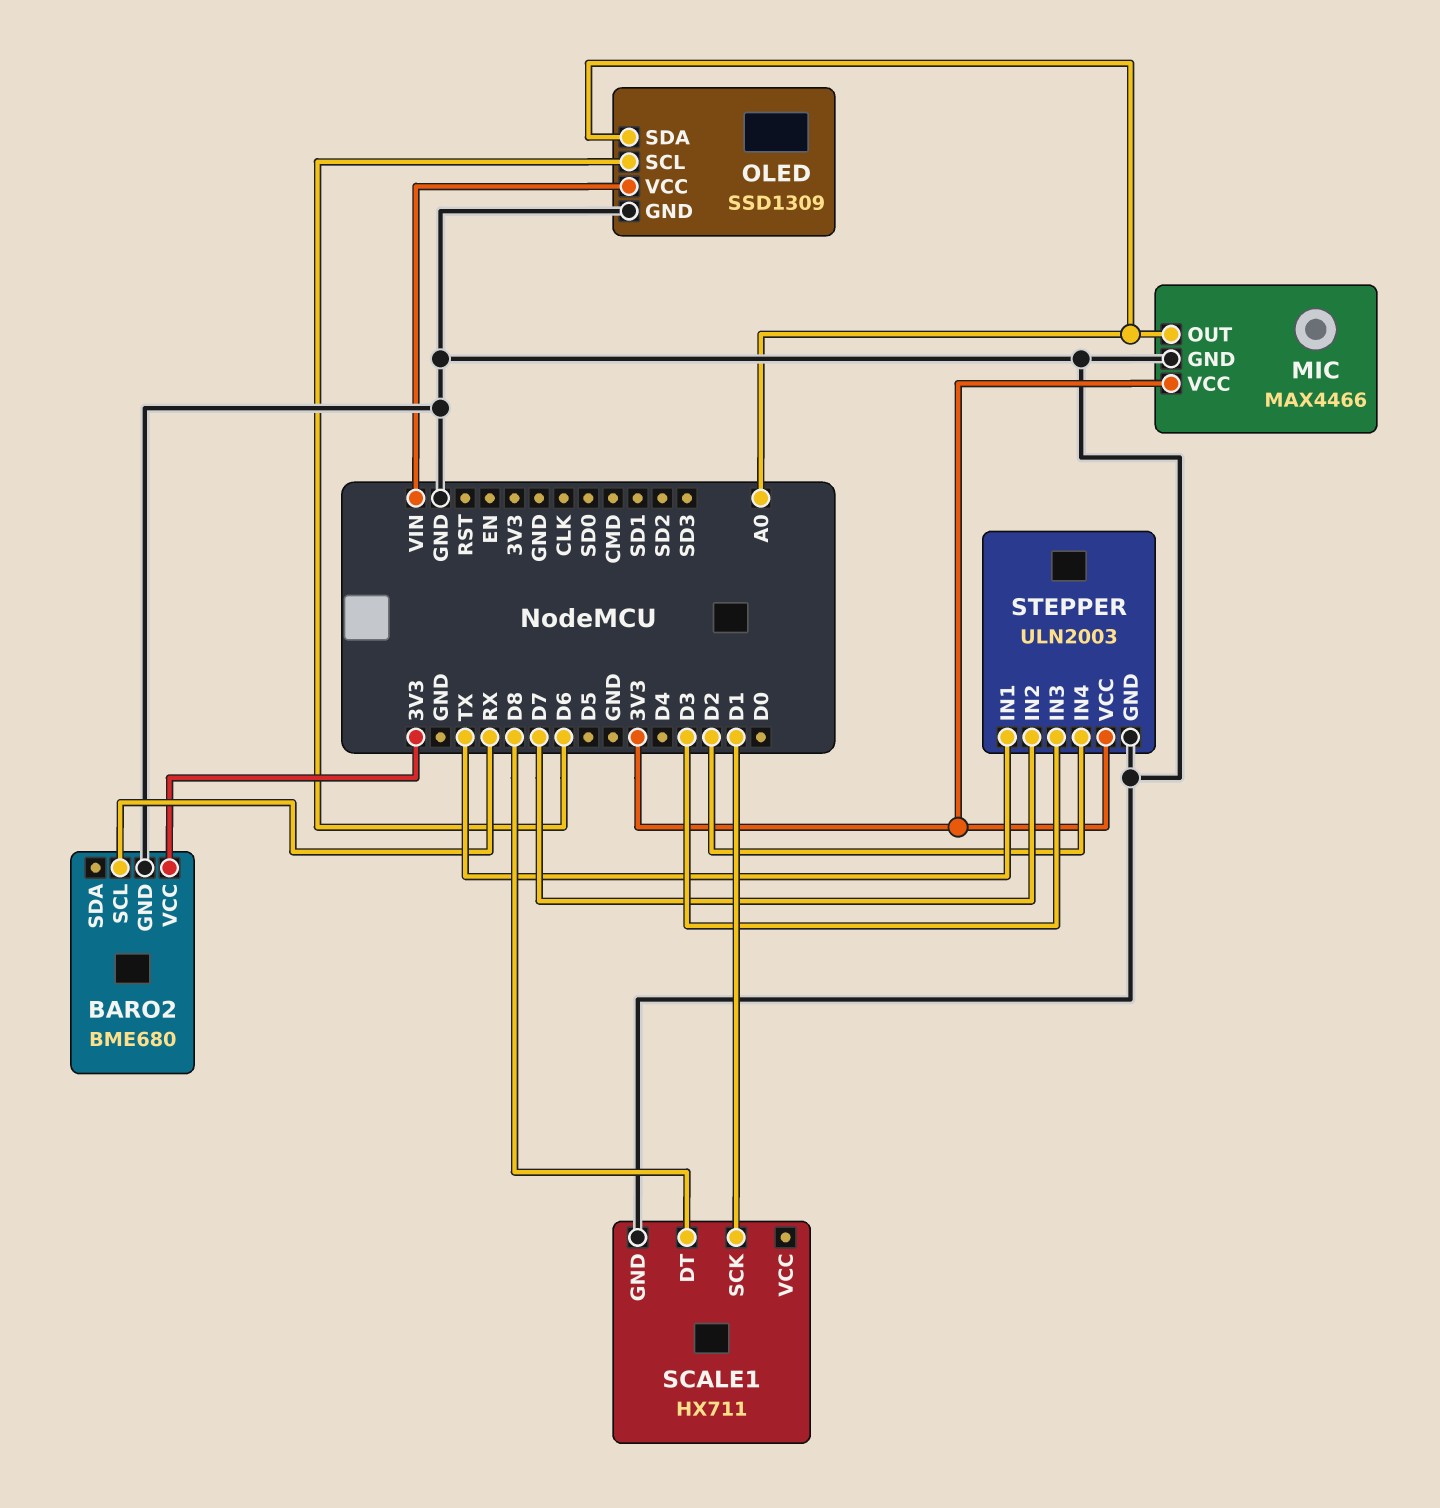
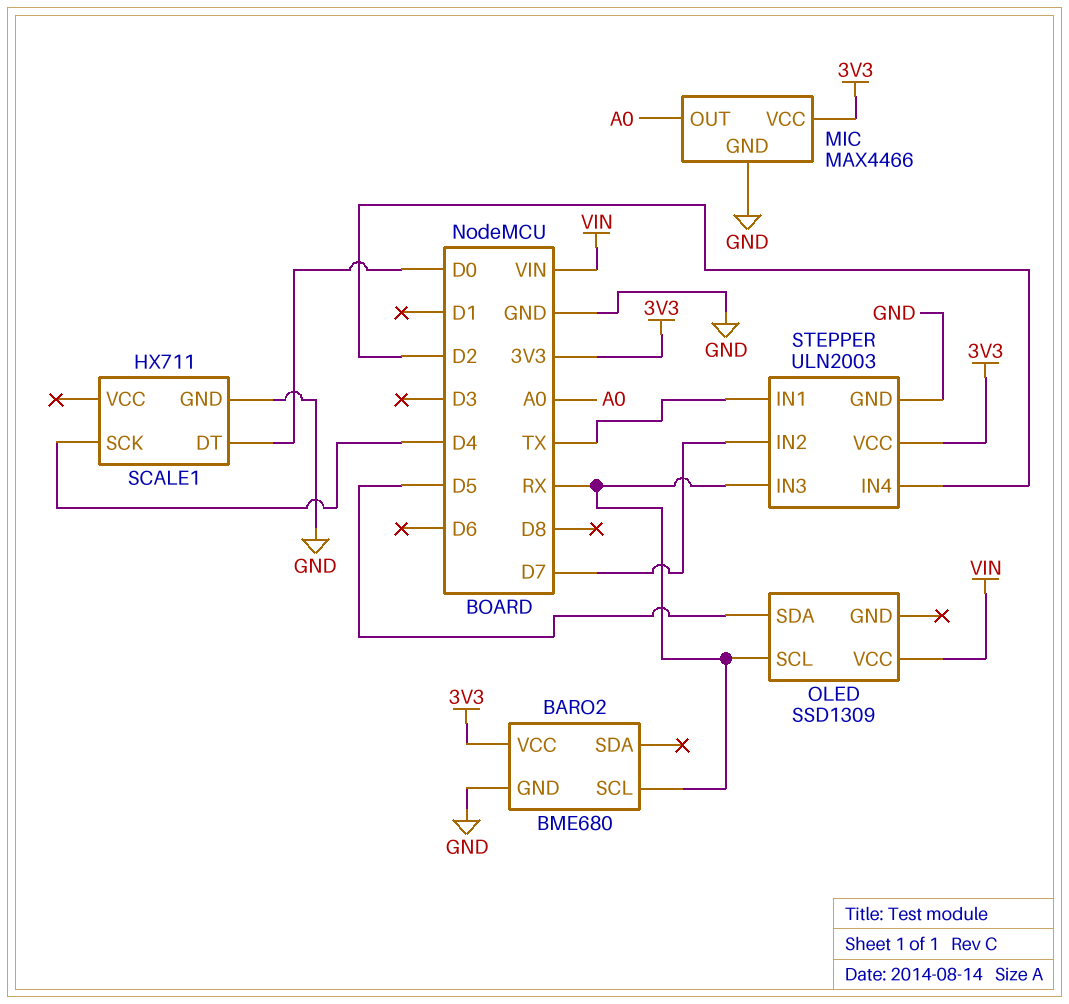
OLED pin GND: GND -> none
OLED pin SCL: D6 -> RX
OLED pin SDA: A0 -> D5
SCALE1 pin DT: D8 -> D0
SCALE1 pin SCK: D1 -> D4
STEPPER pin IN3: D3 -> RX

